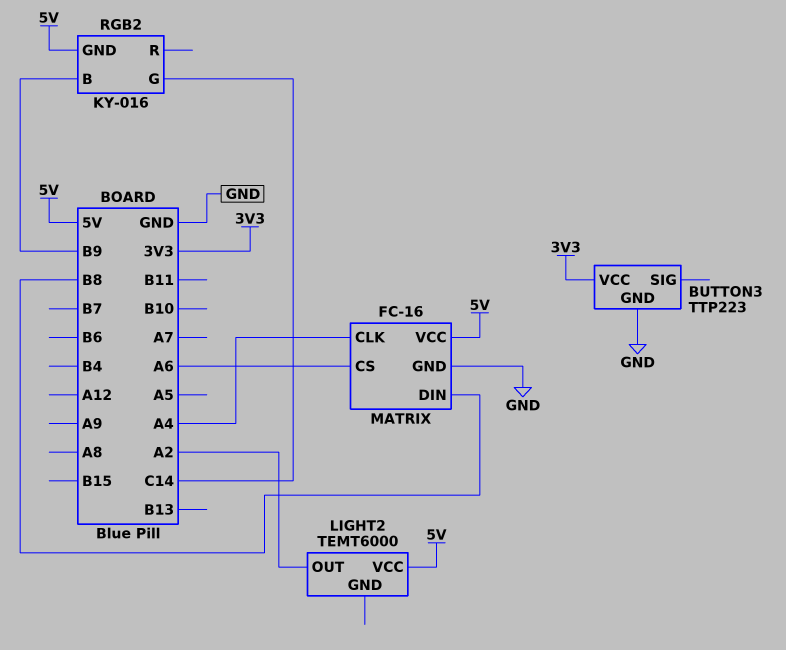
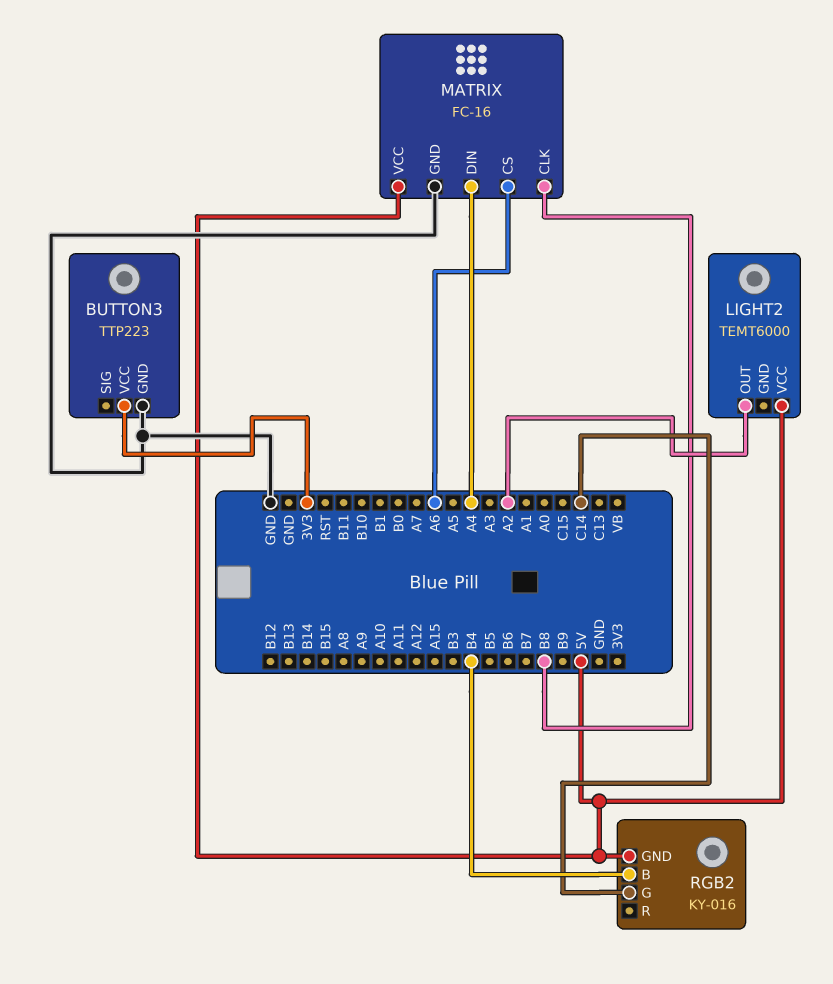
MATRIX pin CLK: A4 -> B8
MATRIX pin DIN: B8 -> A4
RGB2 pin B: B9 -> B4

